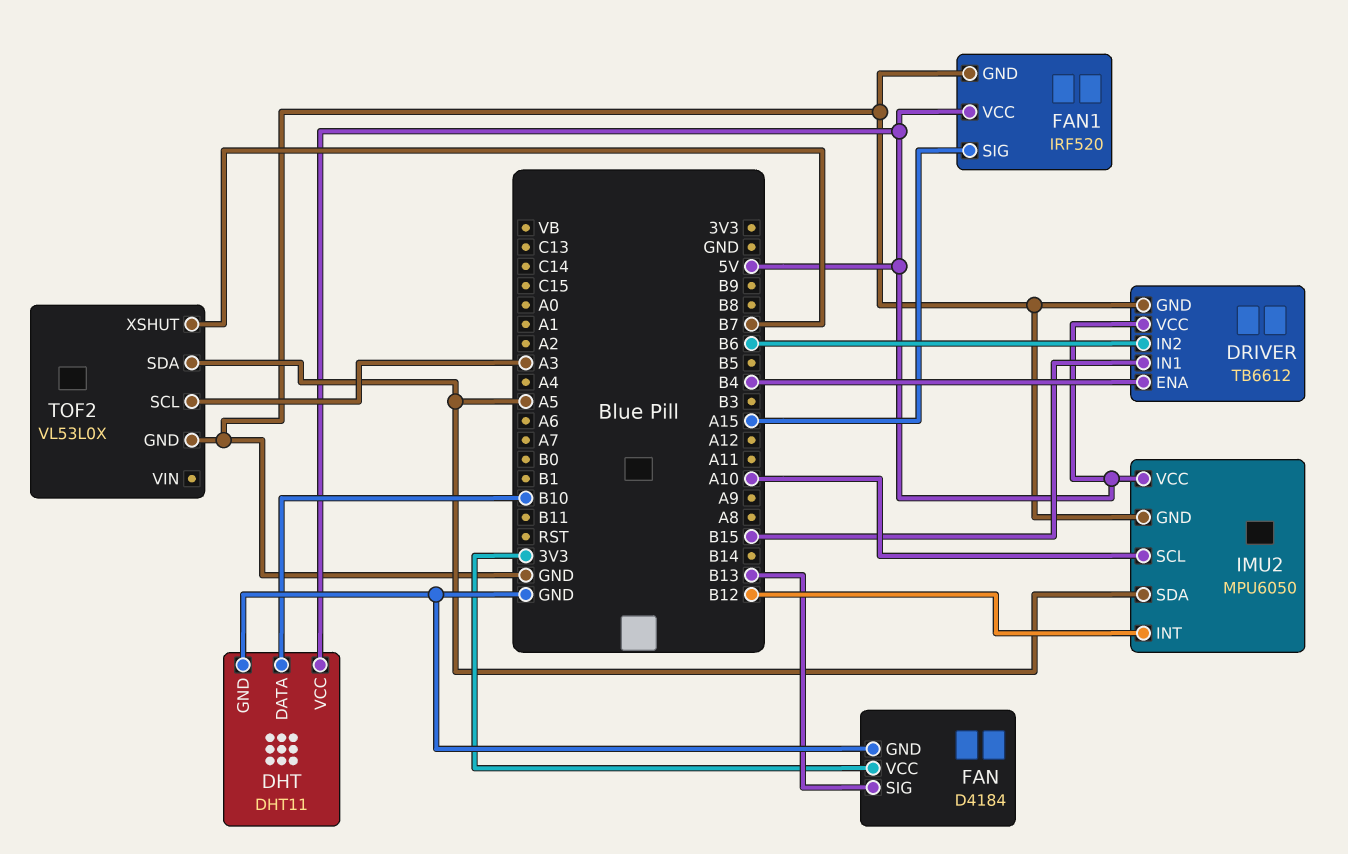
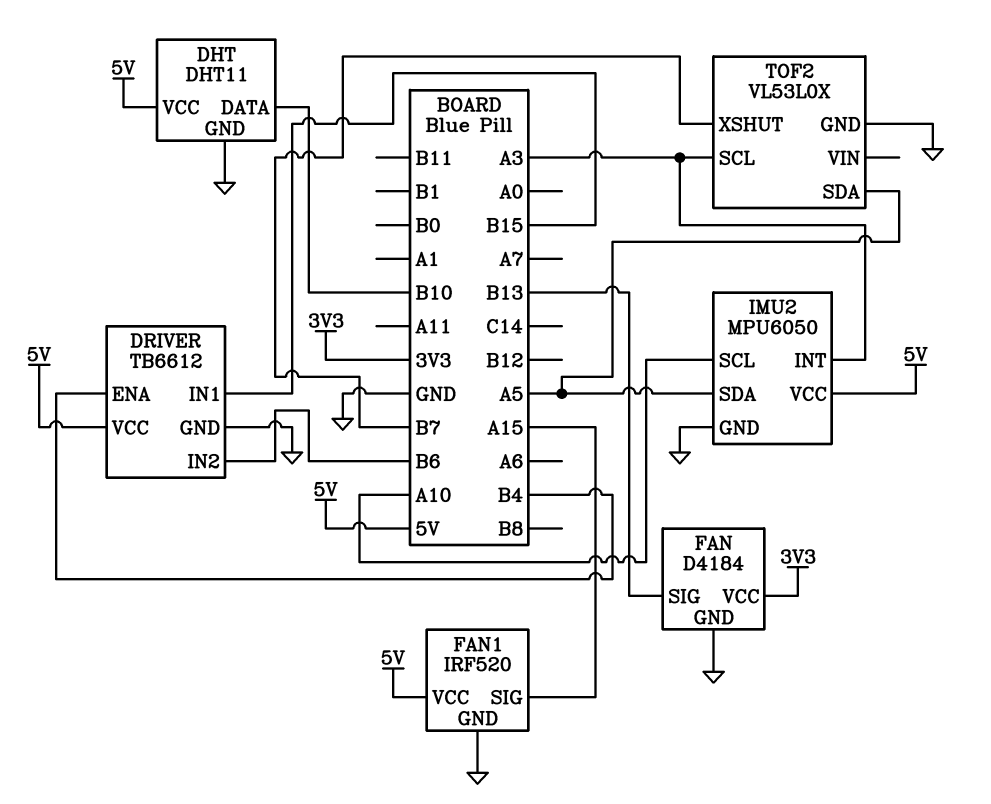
IMU2 pin INT: B12 -> A3

